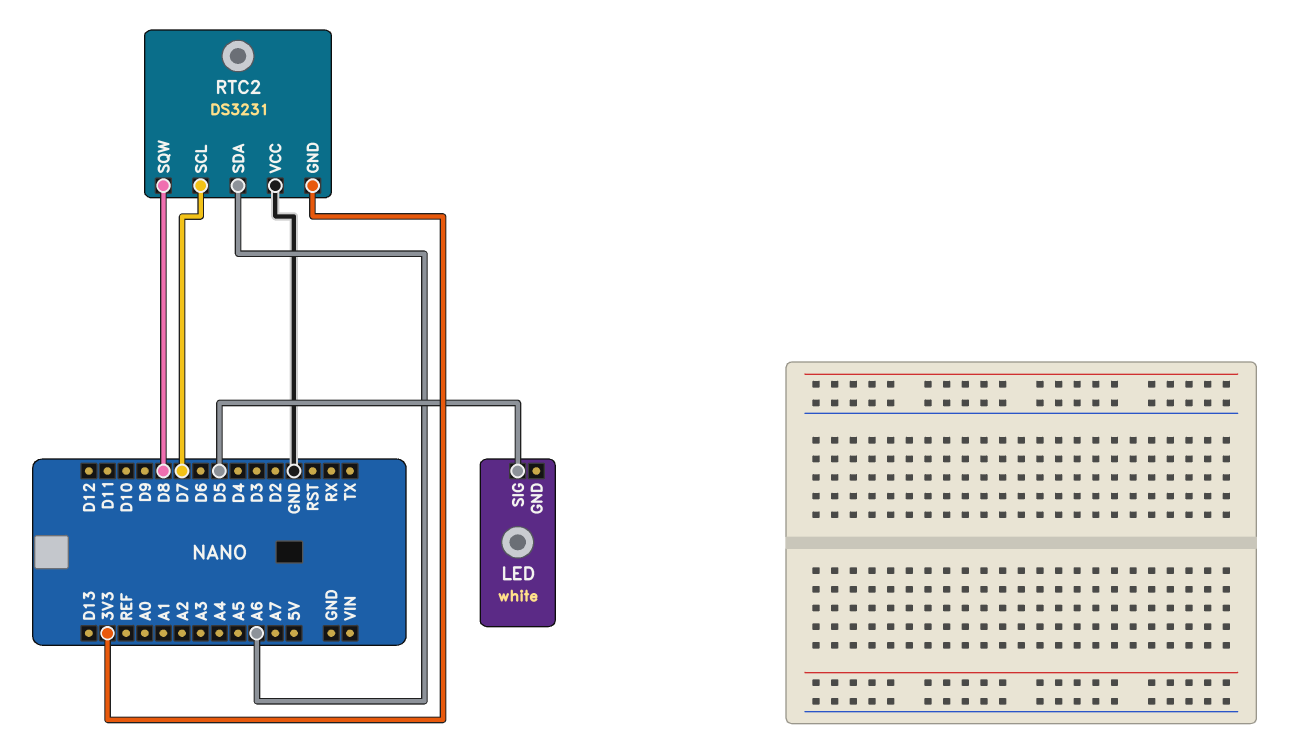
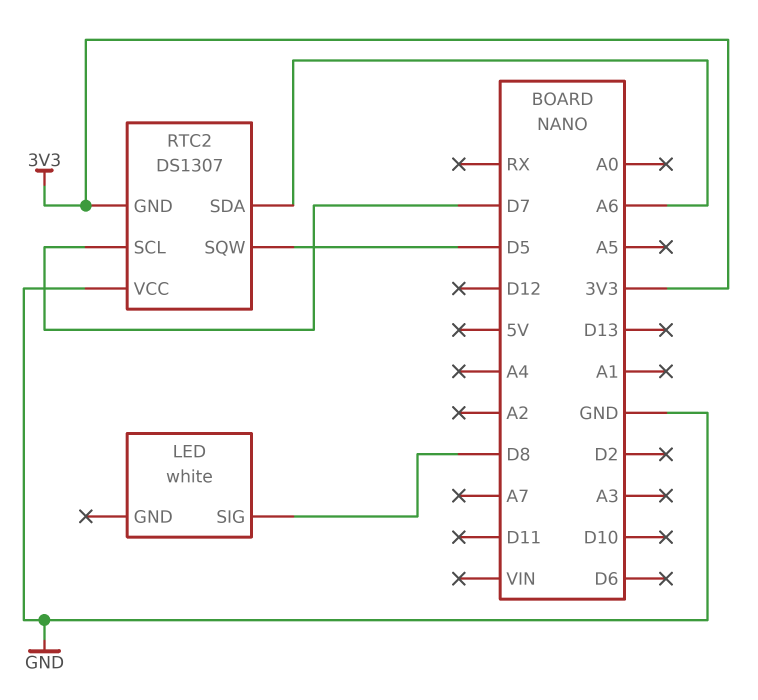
LED pin SIG: D5 -> D8
RTC2: DS3231 -> DS1307
RTC2 pin SQW: D8 -> D5

